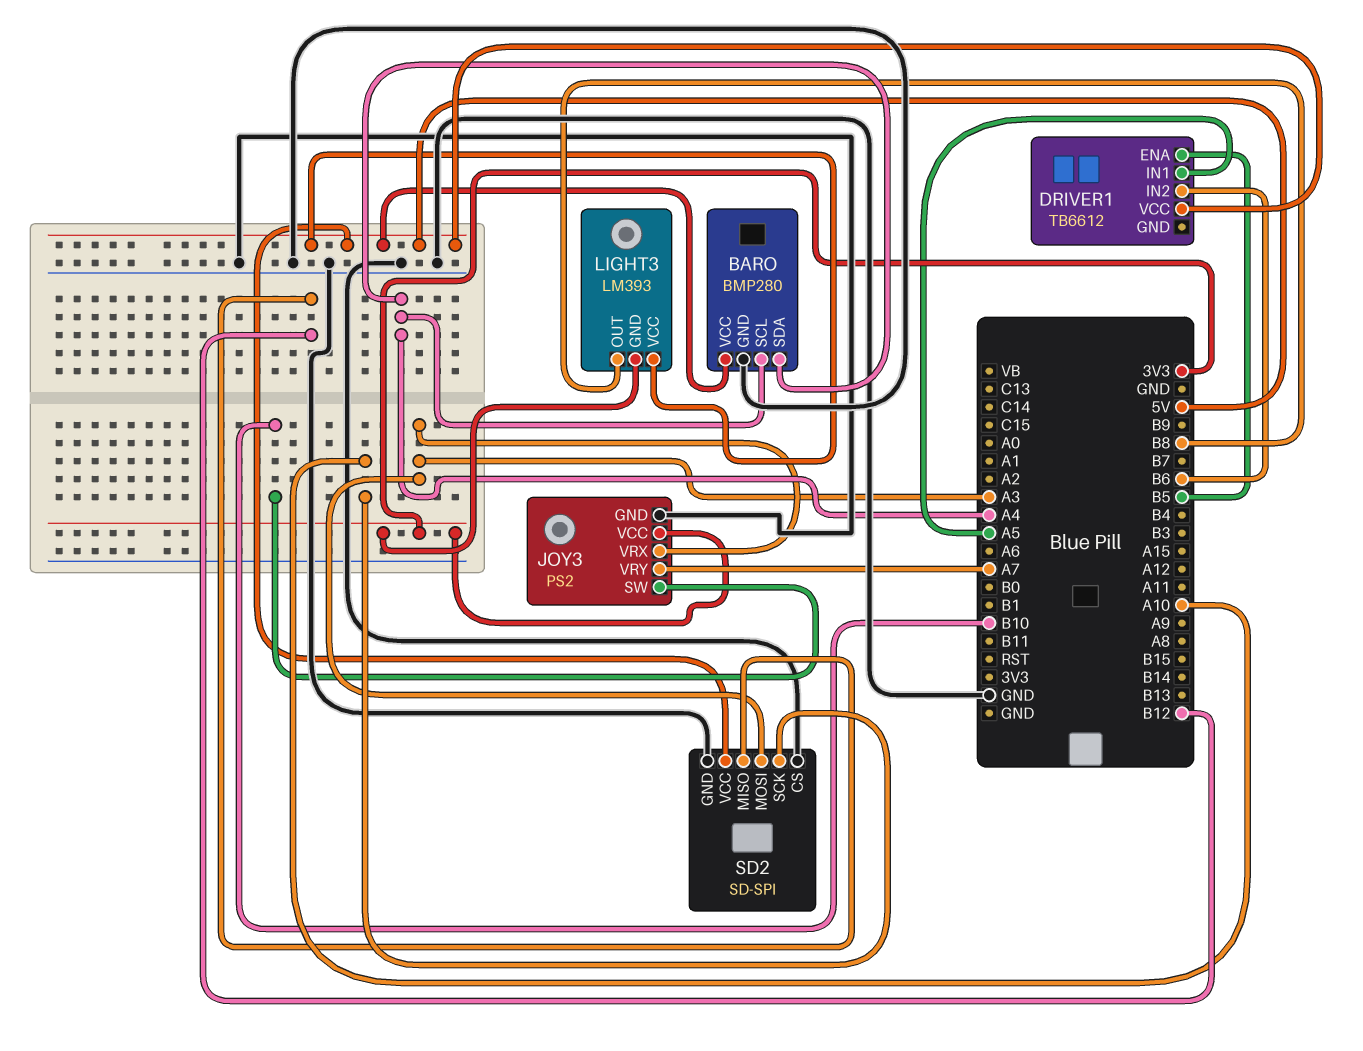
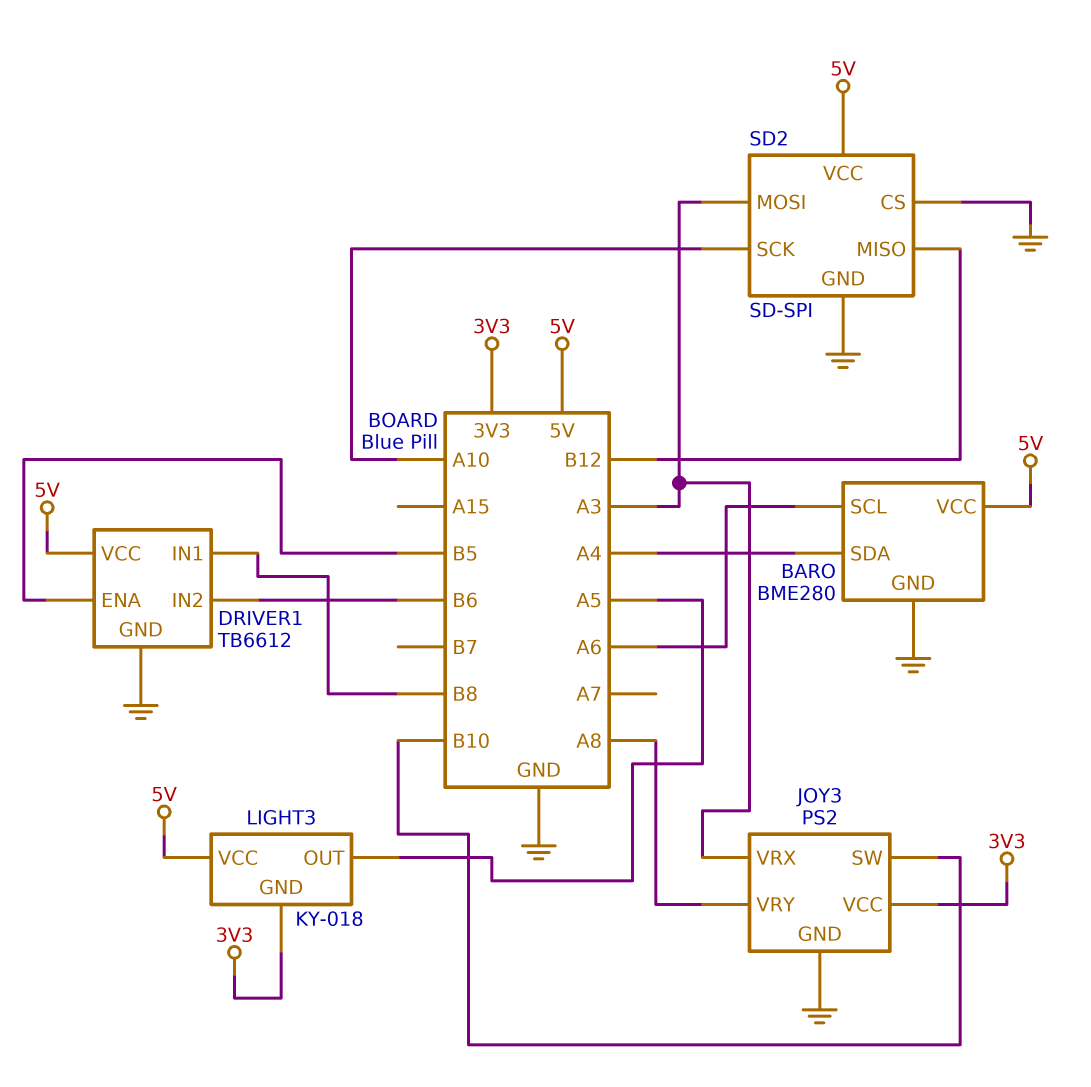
BARO: BMP280 -> BME280
BARO pin SCL: A4 -> A6
DRIVER1 pin GND: none -> GND
DRIVER1 pin IN1: A5 -> B8
JOY3 pin VRY: A7 -> A8
LIGHT3: LM393 -> KY-018
LIGHT3 pin OUT: B8 -> A5

